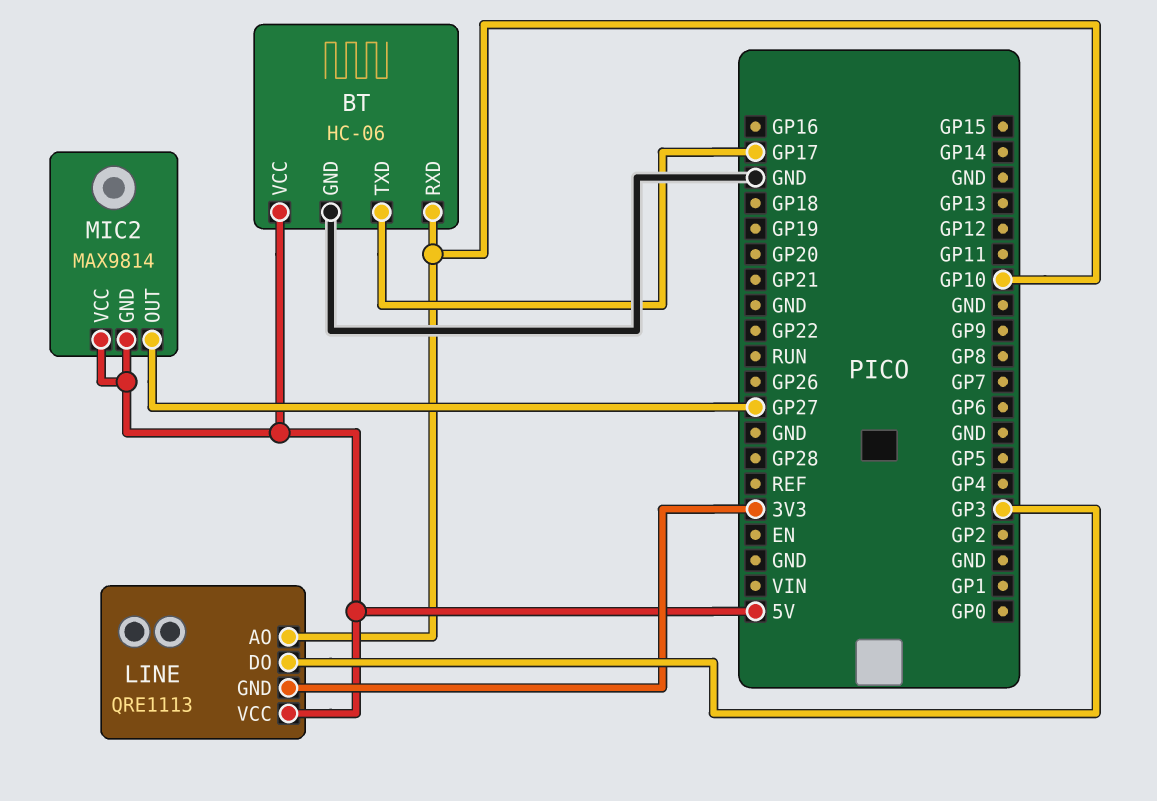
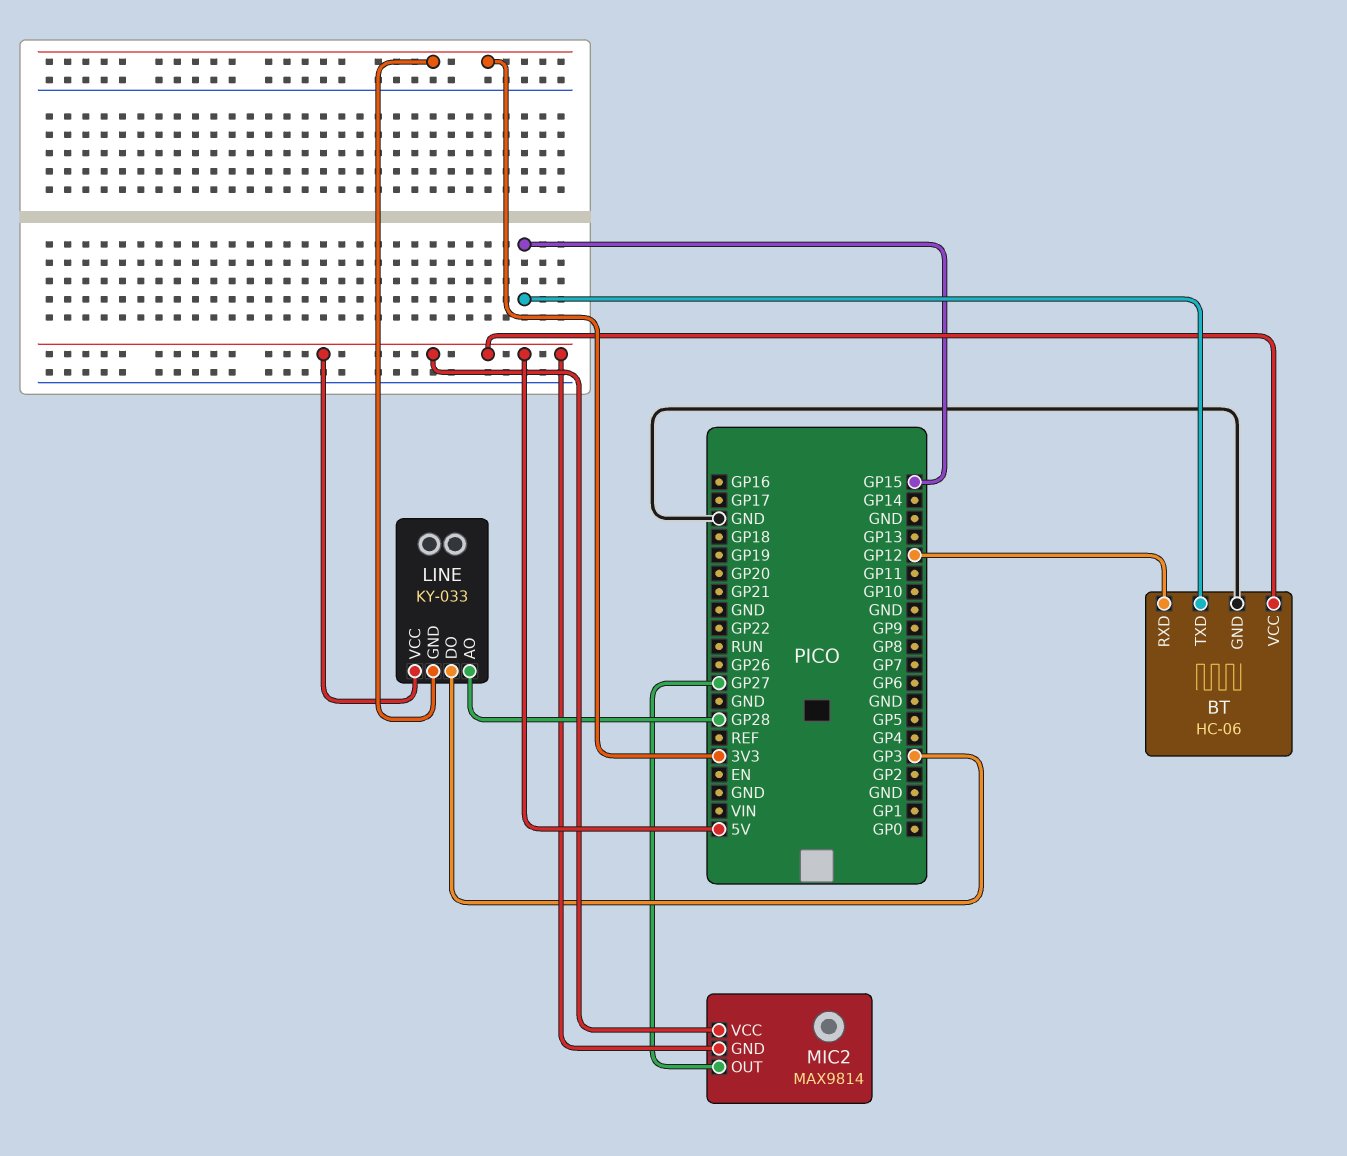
BT pin RXD: GP10 -> GP12
BT pin TXD: GP17 -> GP15
LINE: QRE1113 -> KY-033
LINE pin AO: GP10 -> GP28

